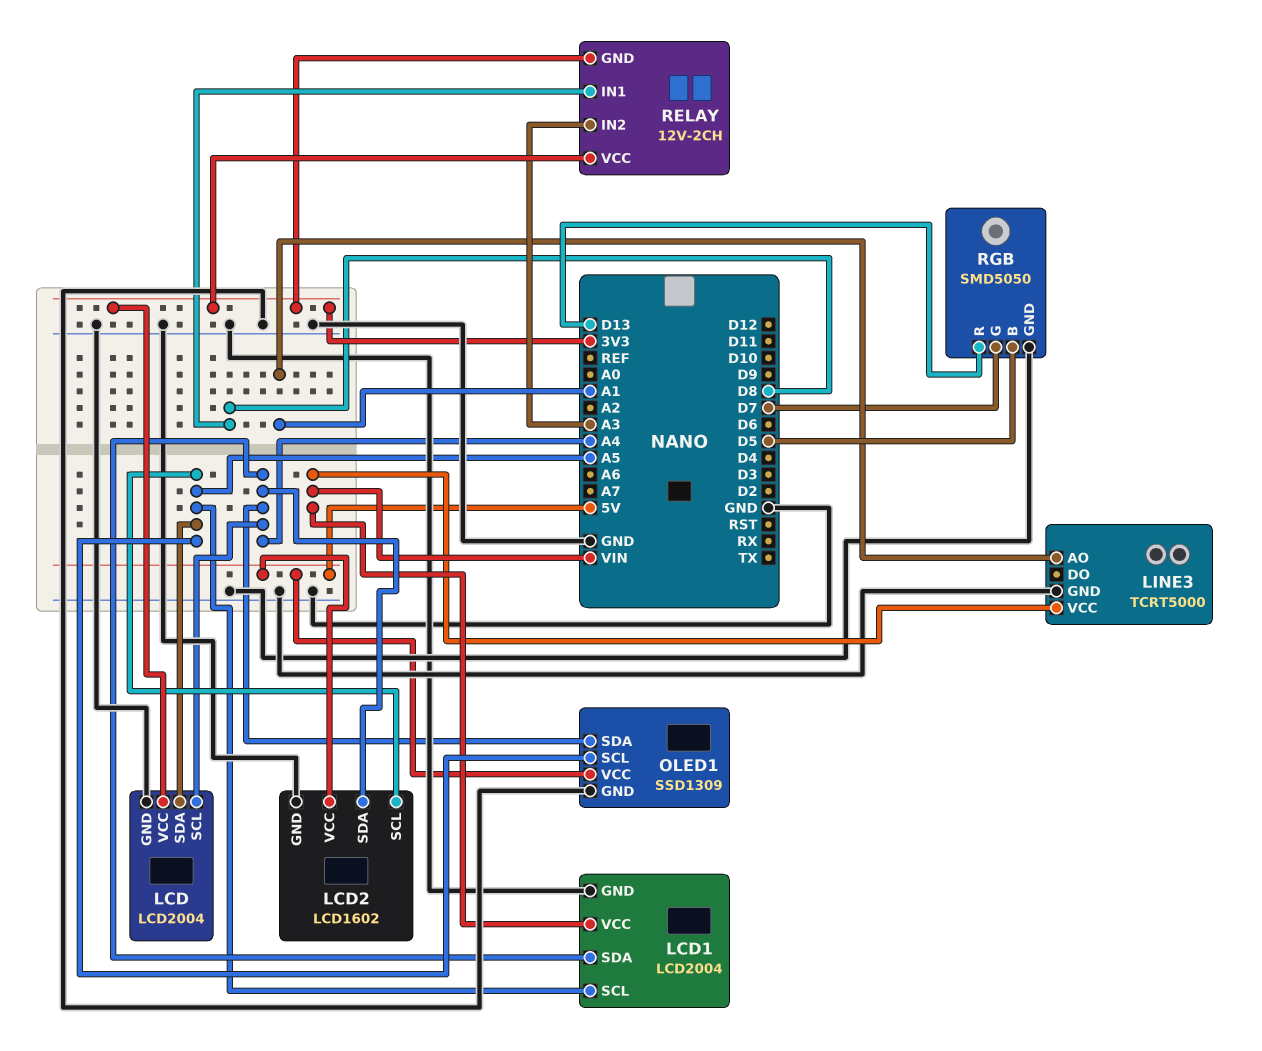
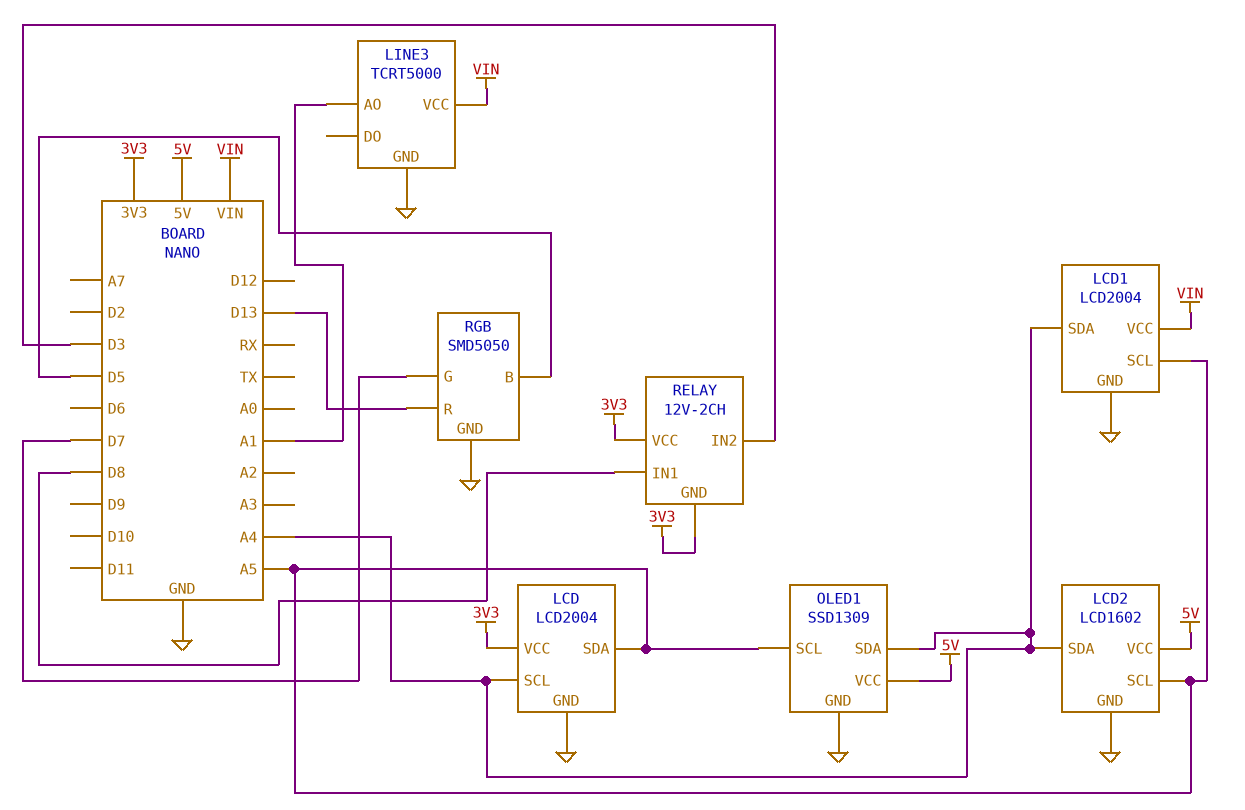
RELAY pin IN2: A3 -> D3

